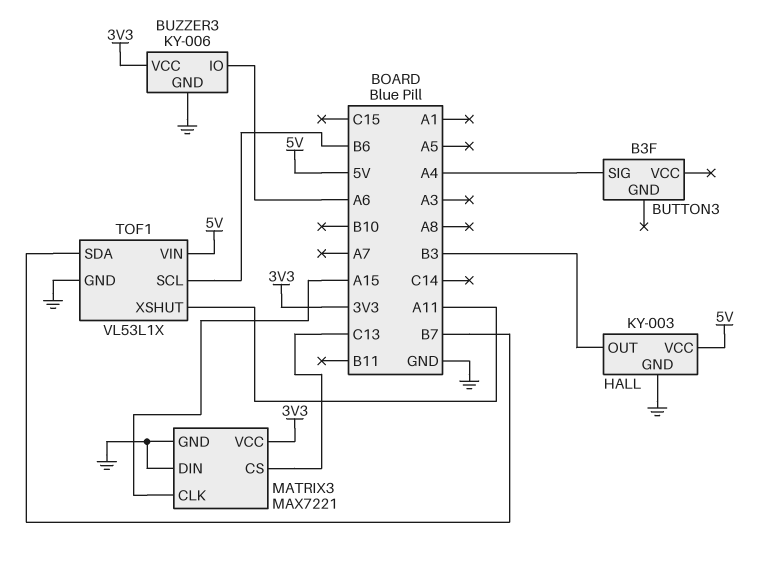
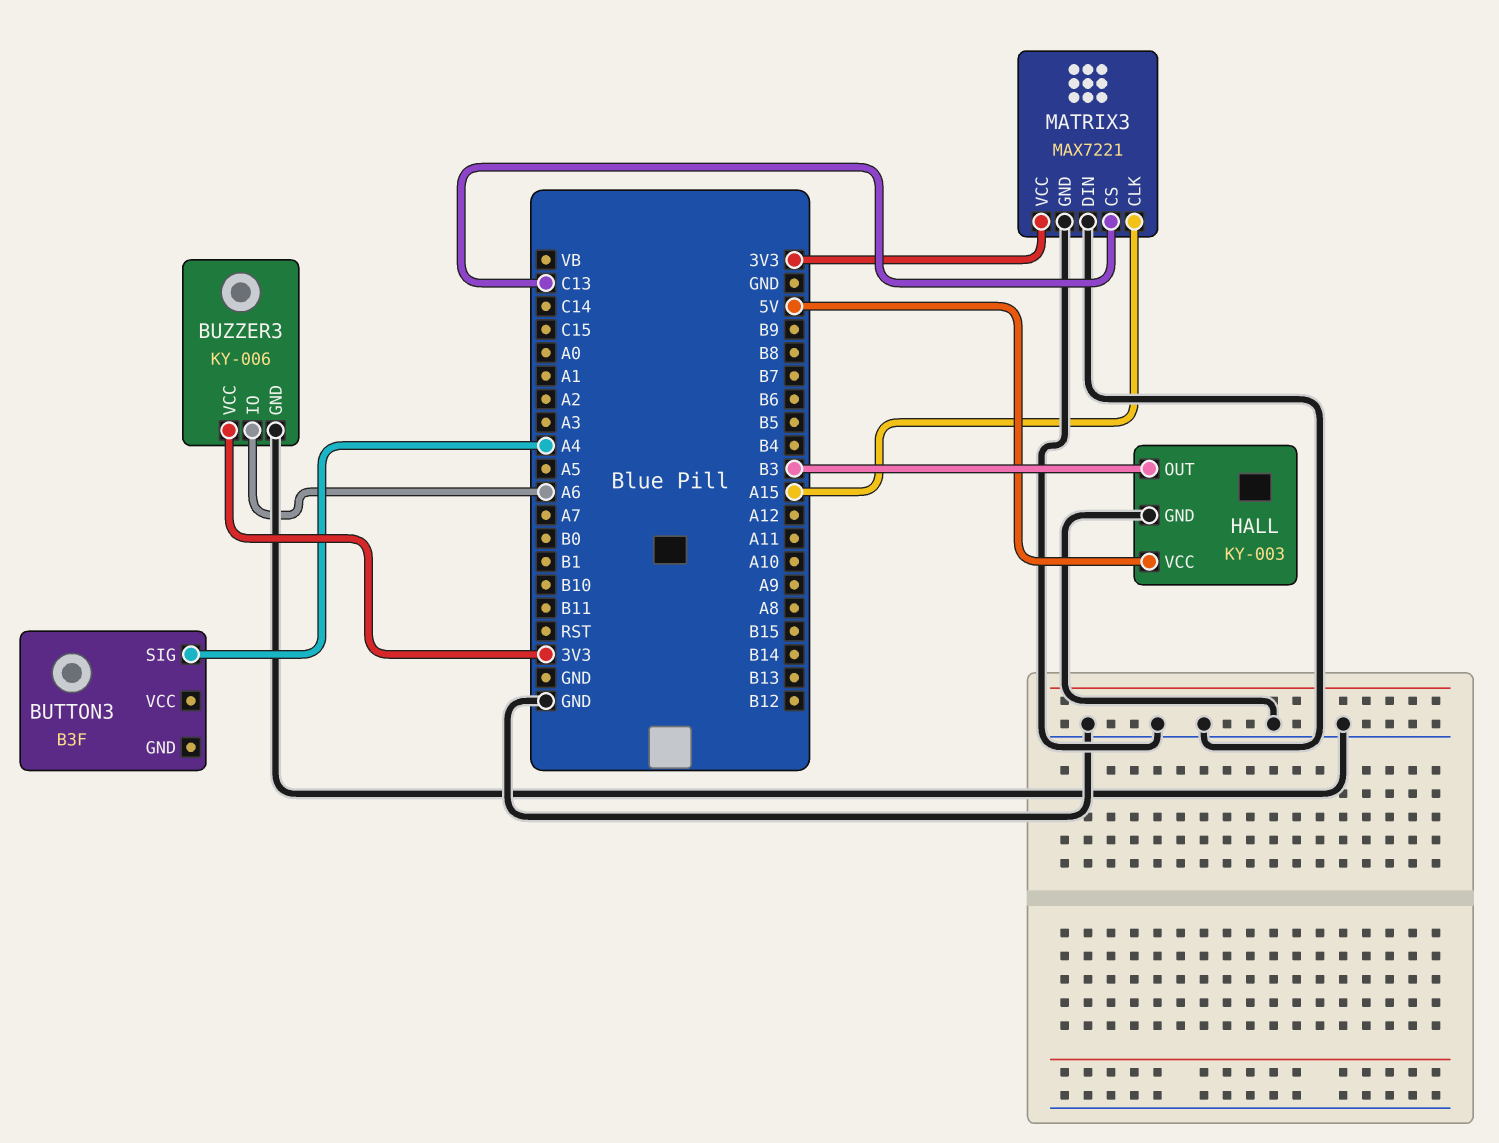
TOF1: VL53L1X -> none
TOF1 pin GND: GND -> none
TOF1 pin SCL: B6 -> none
TOF1 pin SDA: B7 -> none
TOF1 pin VIN: 5V -> none
TOF1 pin XSHUT: A11 -> none

